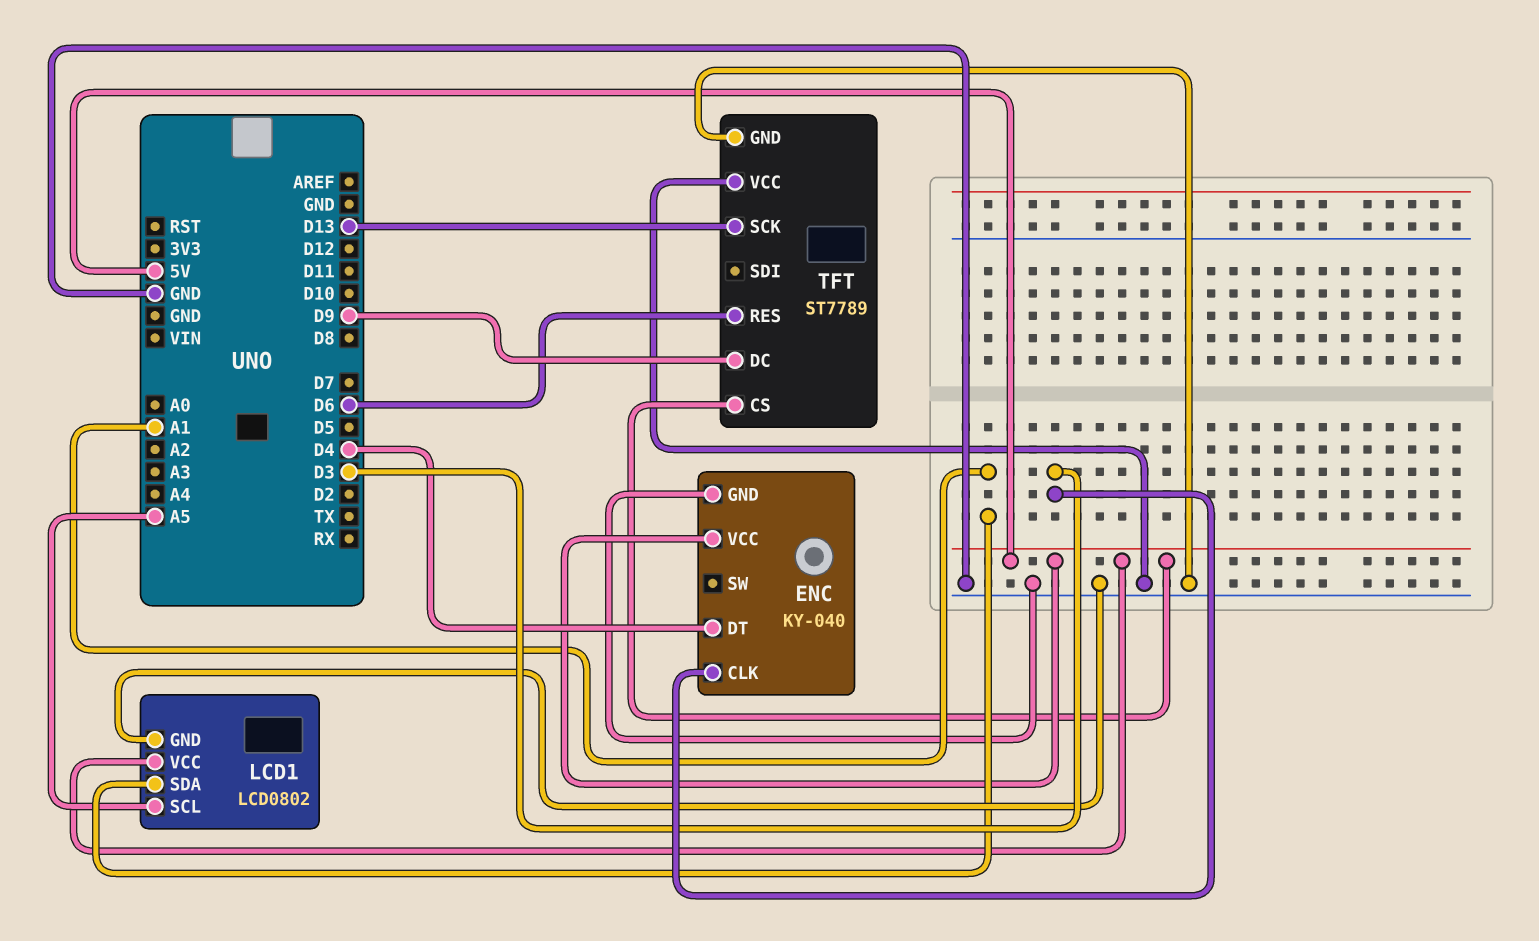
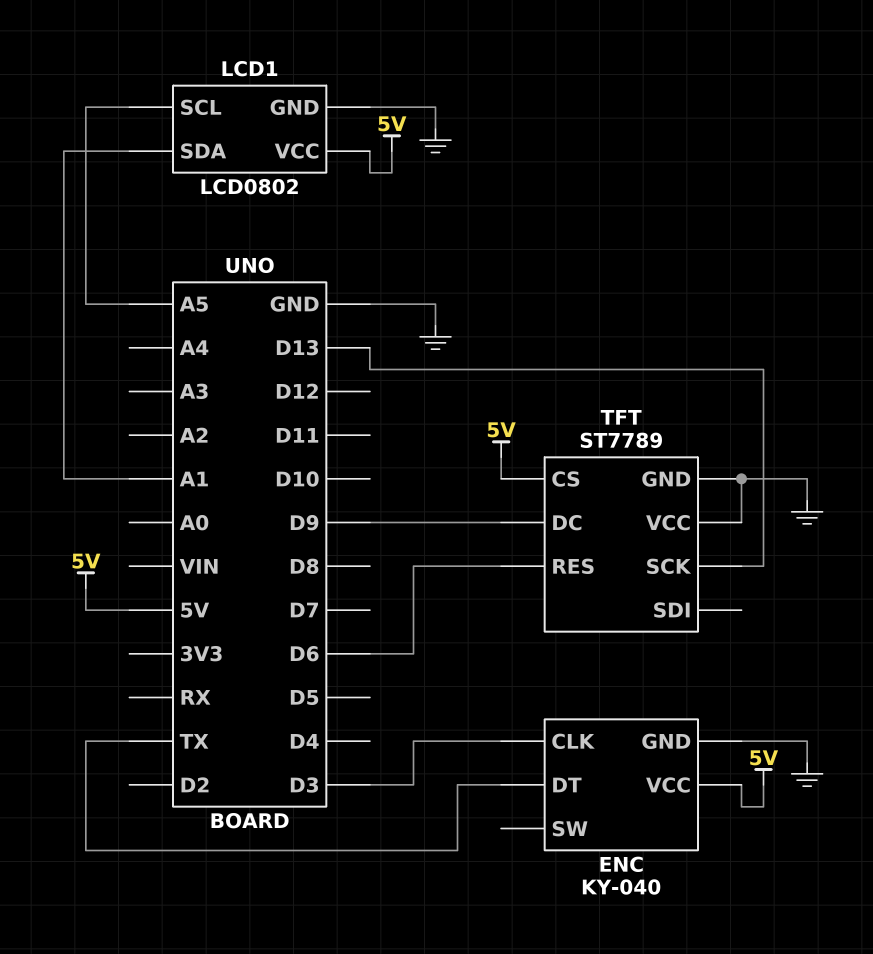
ENC pin DT: D4 -> TX

